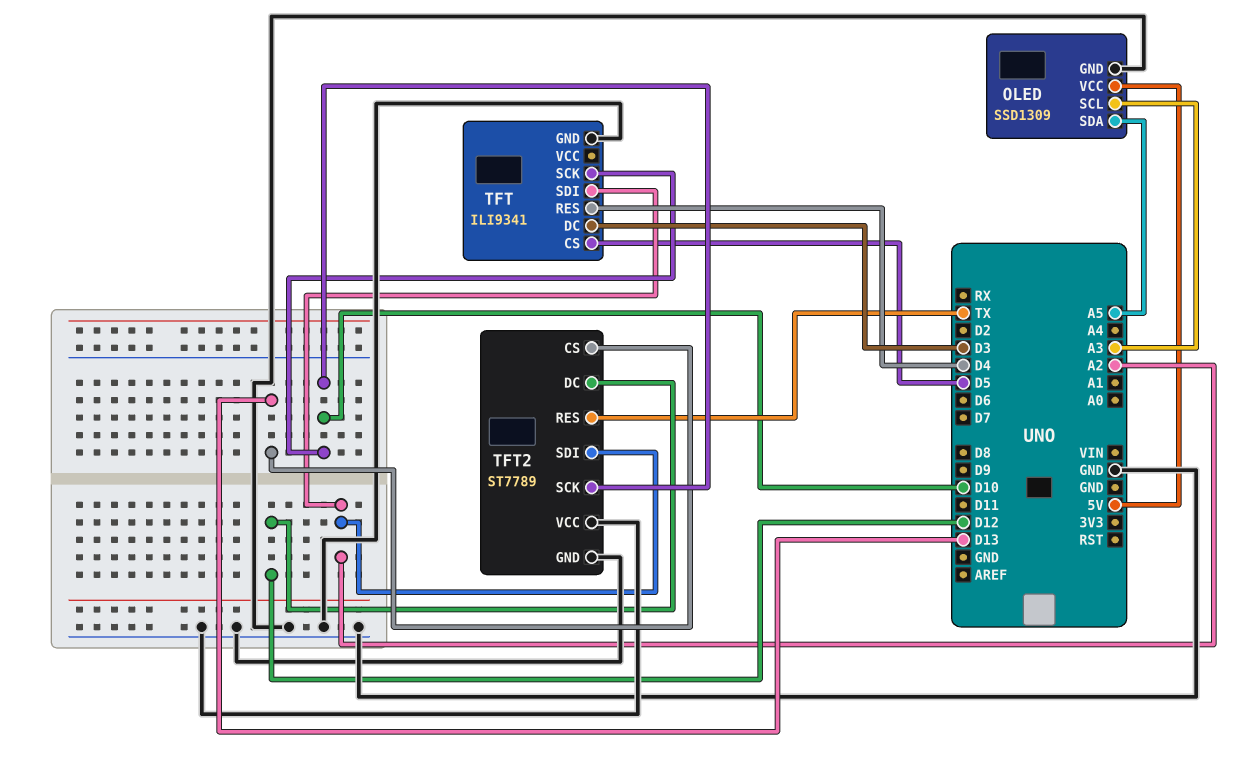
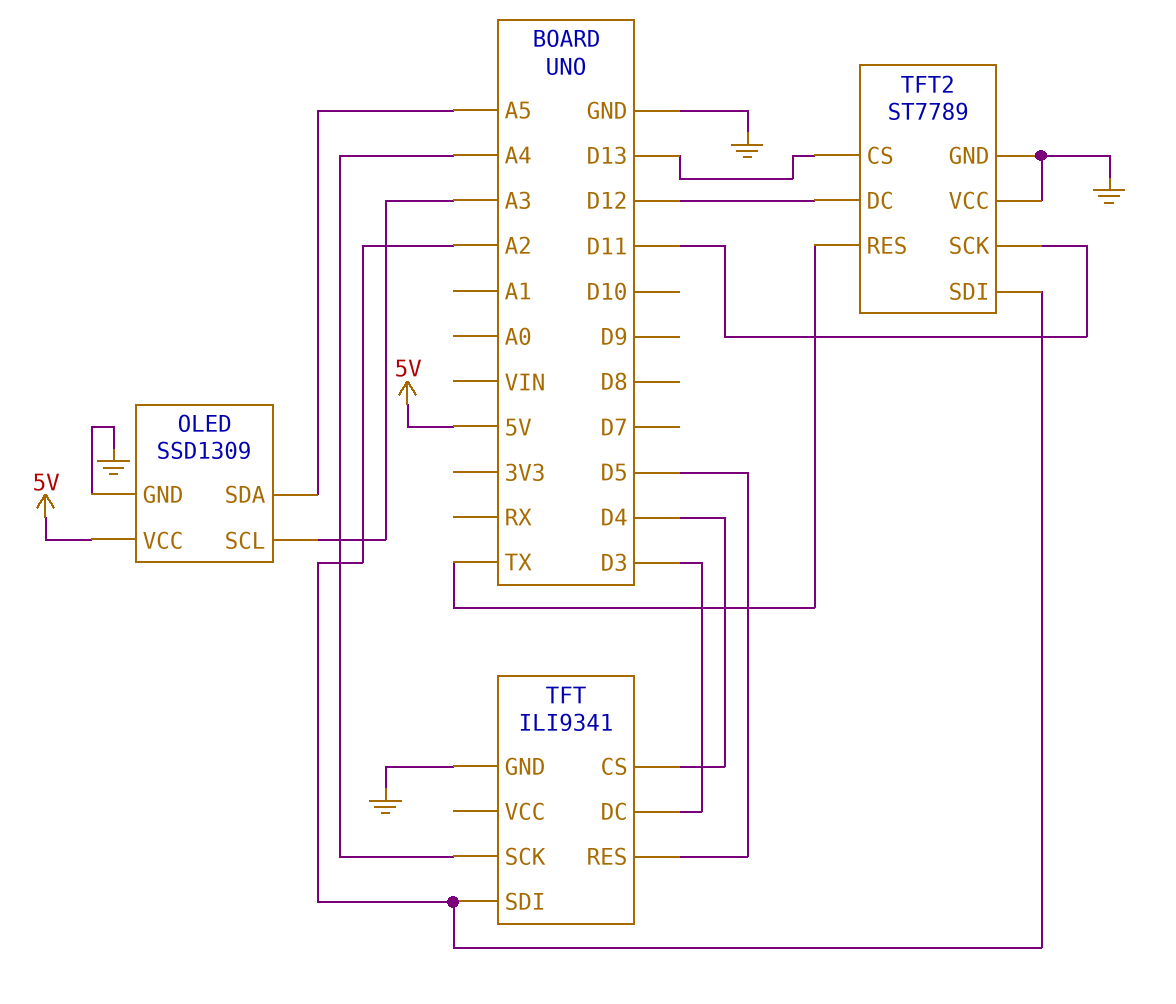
TFT pin CS: D5 -> D4
TFT pin RES: D4 -> D5
TFT pin SCK: D10 -> A4
TFT2 pin SCK: D10 -> D11

